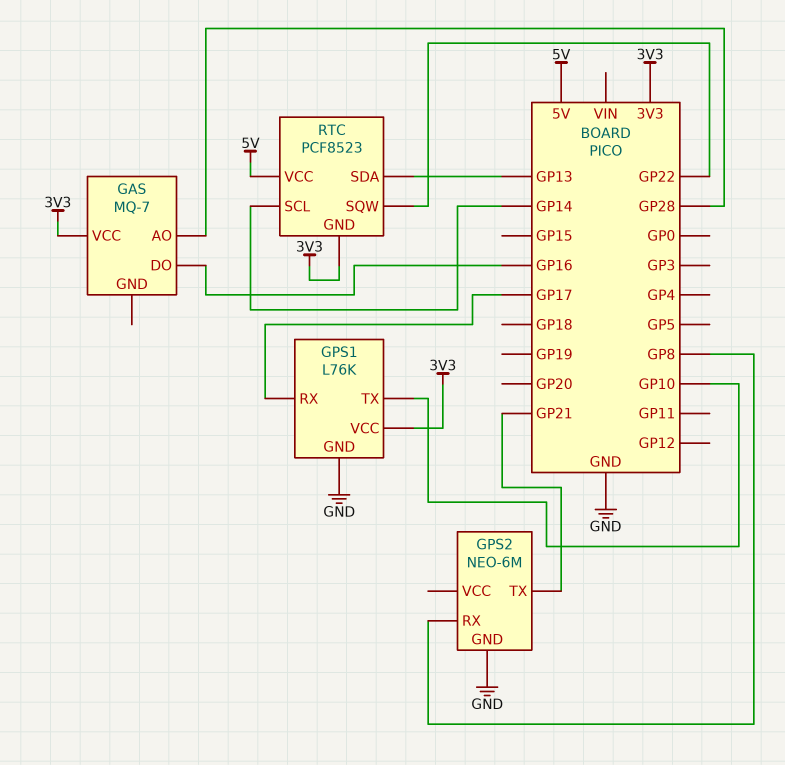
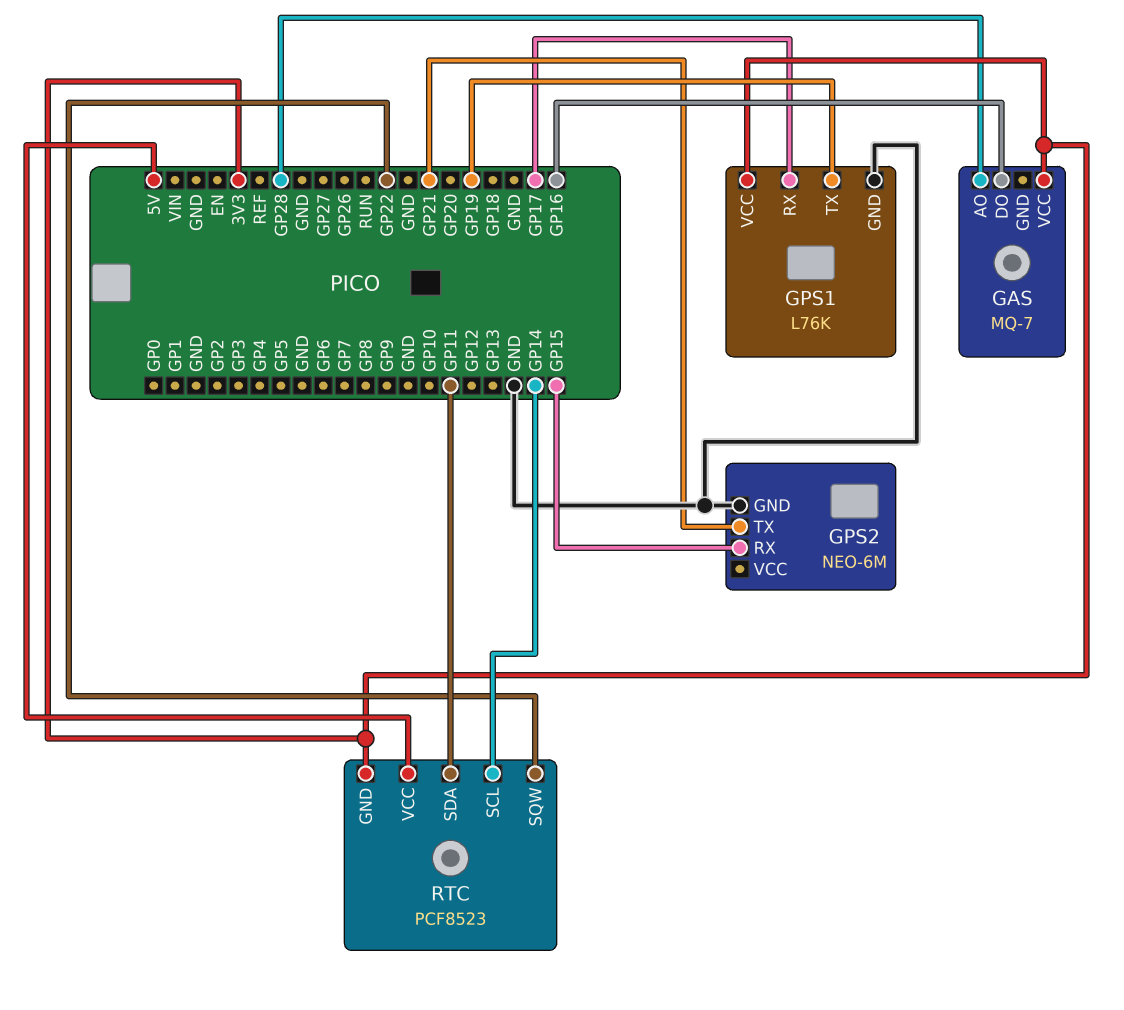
GPS1 pin TX: GP10 -> GP19
GPS2 pin RX: GP8 -> GP15
RTC pin SDA: GP13 -> GP11

